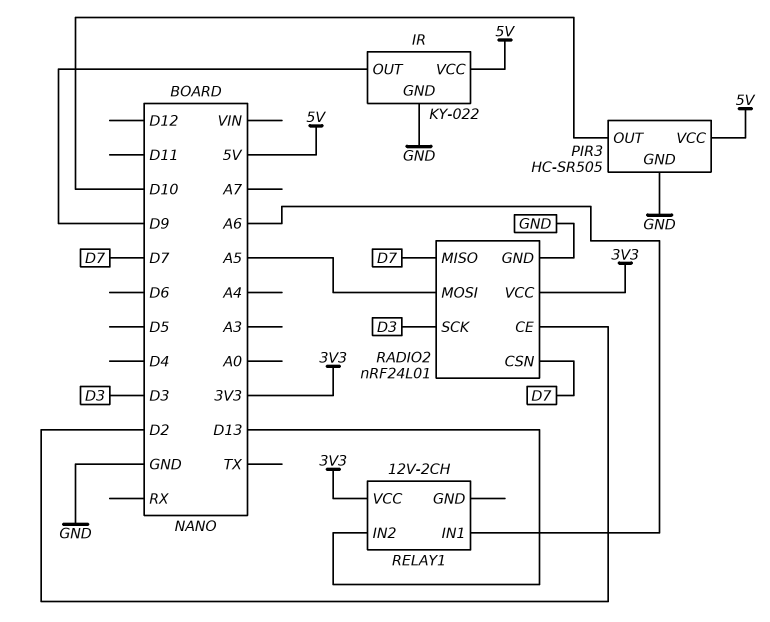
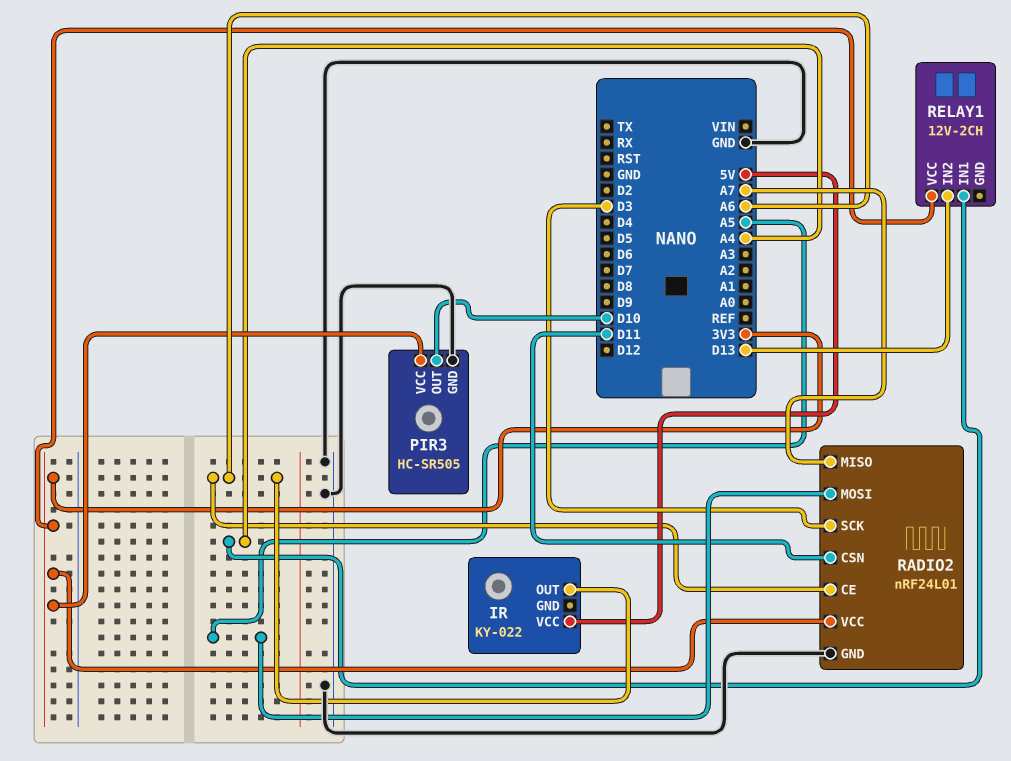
IR pin GND: GND -> none
IR pin OUT: D9 -> A6
PIR3 pin VCC: 5V -> 3V3
RADIO2 pin CE: D2 -> A6
RADIO2 pin CSN: D7 -> D11
RADIO2 pin MISO: D7 -> A7
RELAY1 pin IN1: A6 -> A4

